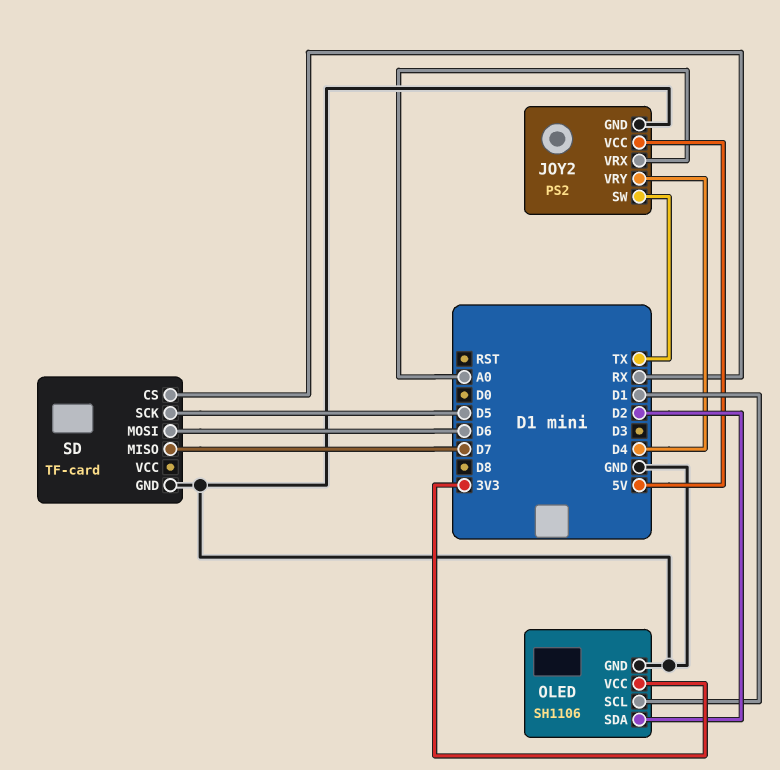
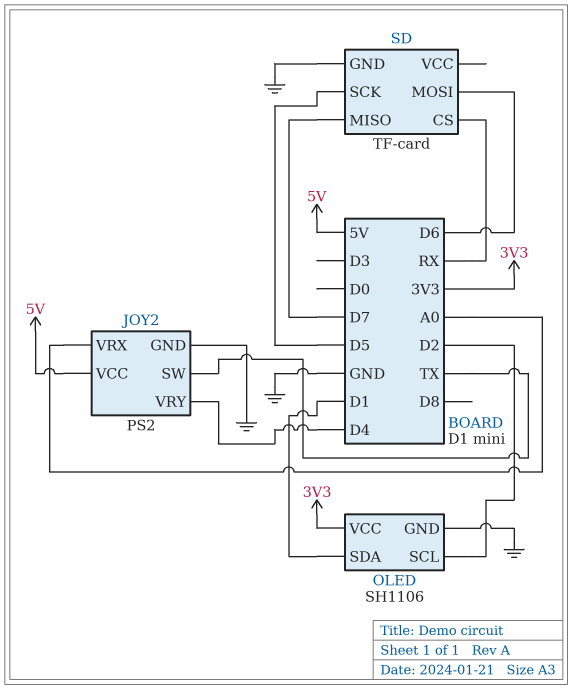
OLED pin SCL: D1 -> D2
OLED pin SDA: D2 -> D1

